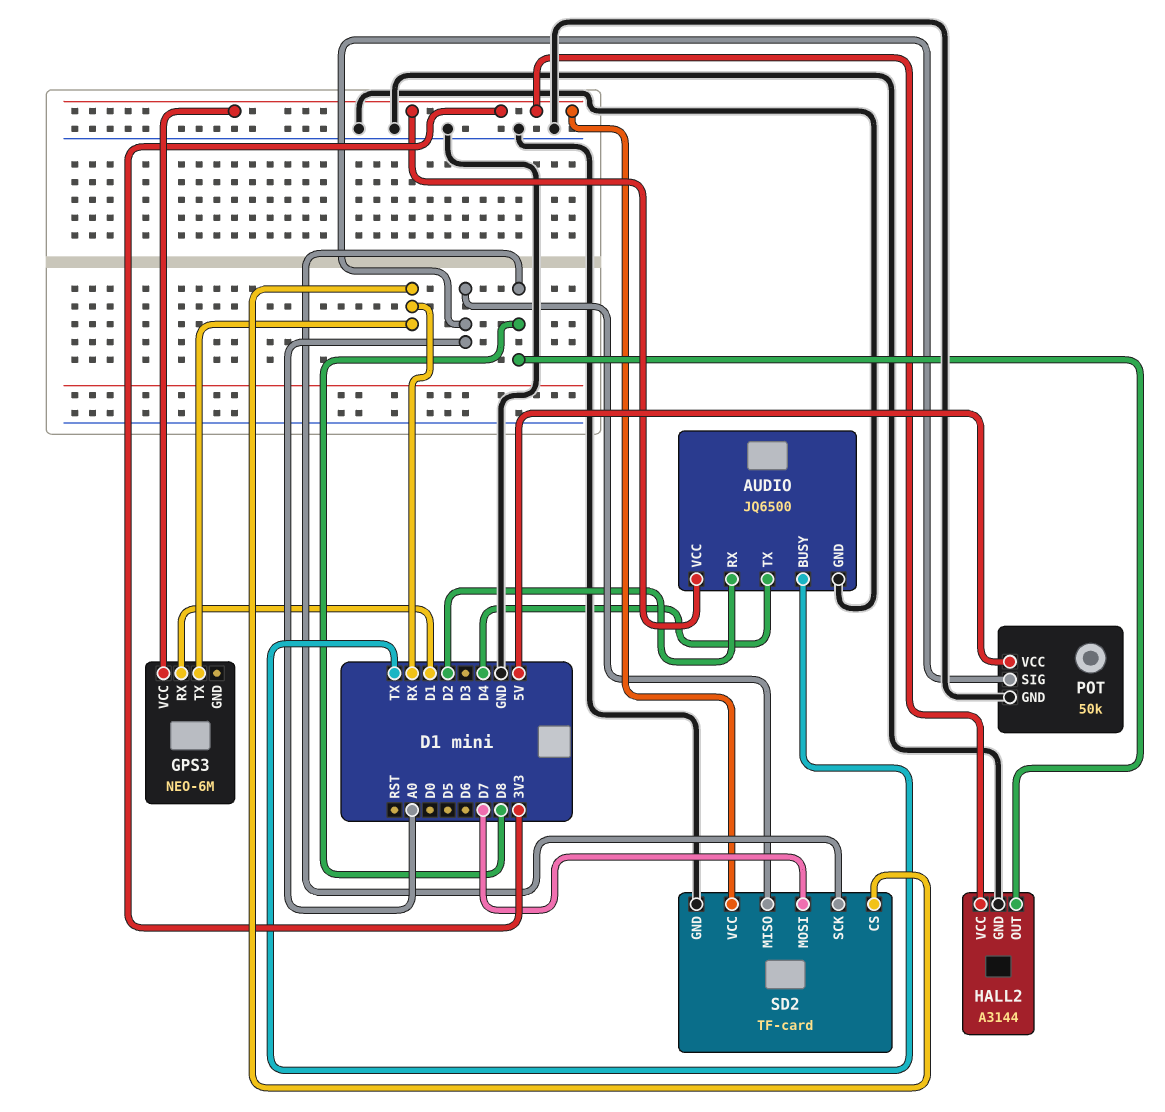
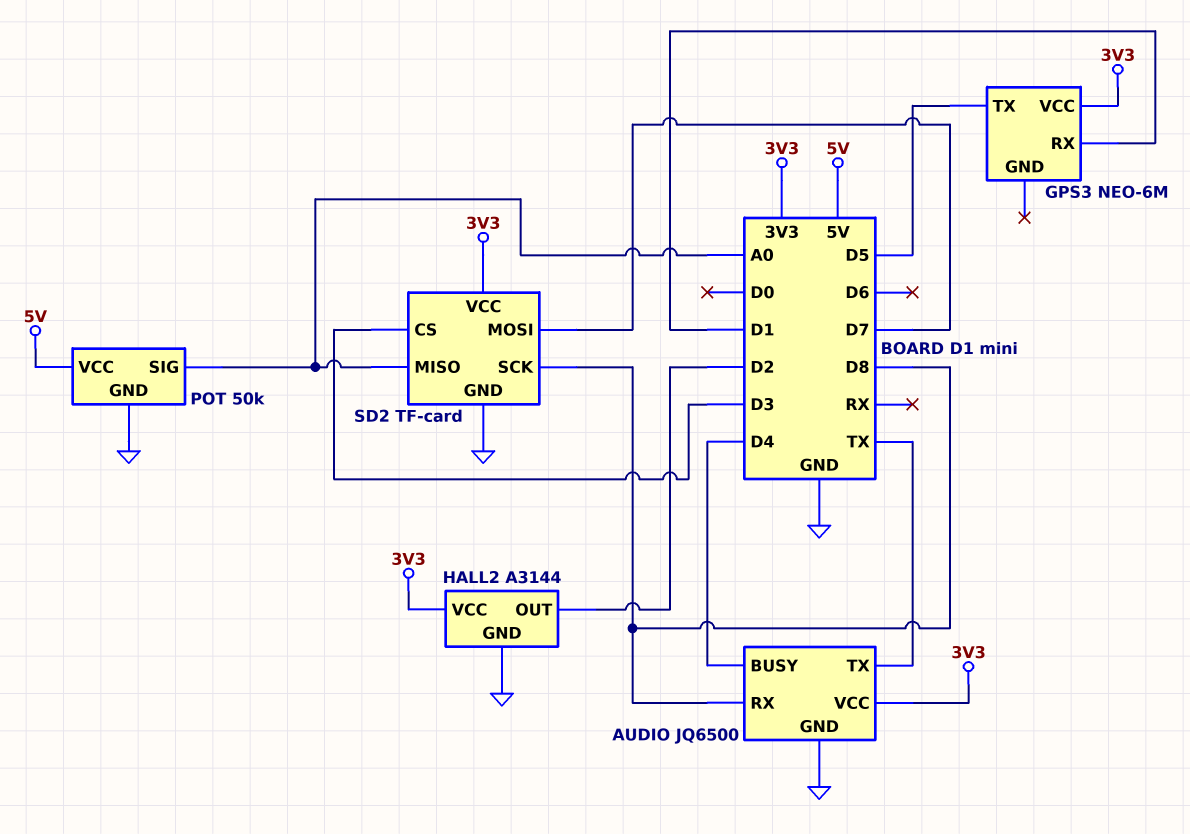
AUDIO pin BUSY: TX -> D4
AUDIO pin RX: D2 -> D8
AUDIO pin TX: D4 -> TX
GPS3 pin TX: RX -> D5
HALL2 pin OUT: D8 -> D2
SD2 pin CS: RX -> D3

